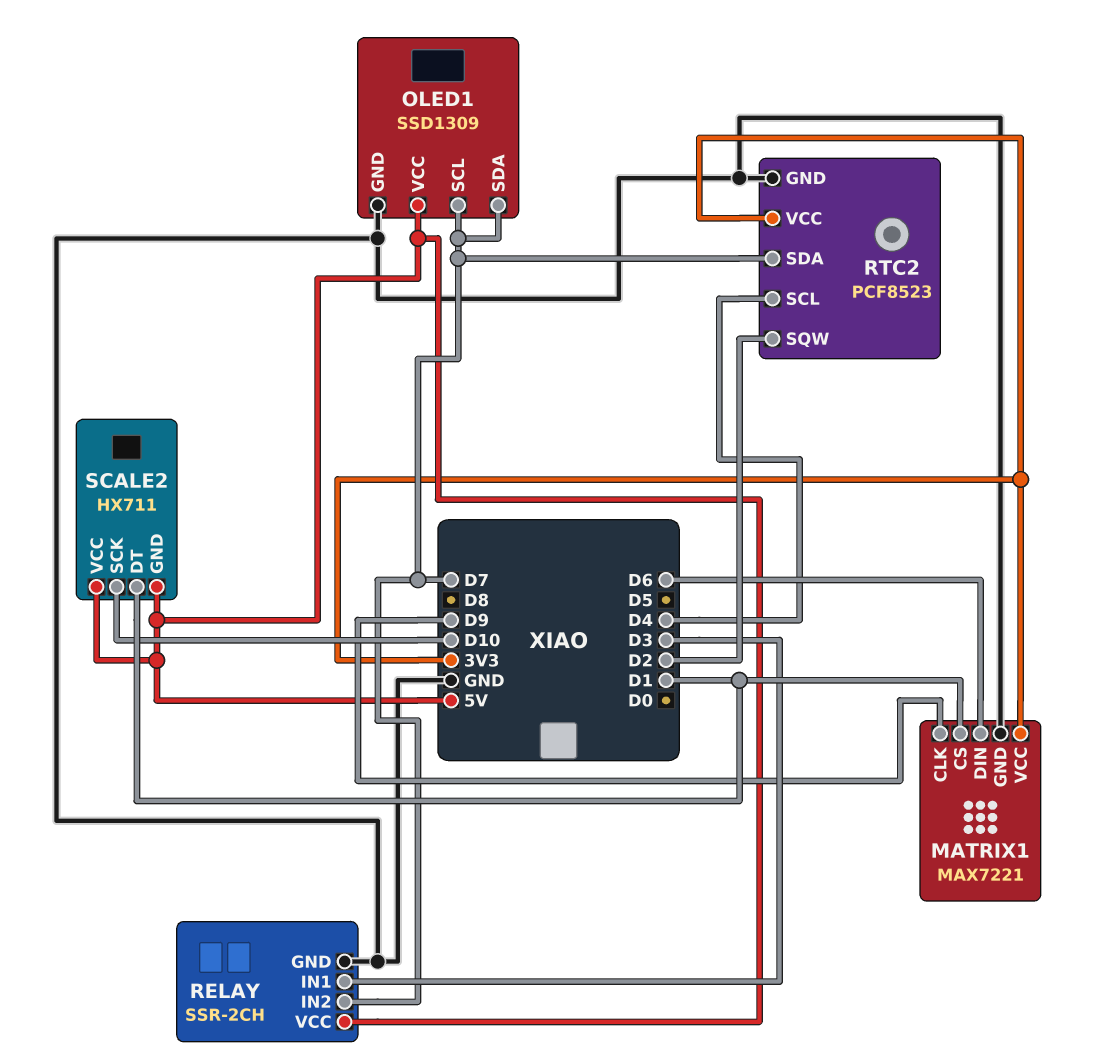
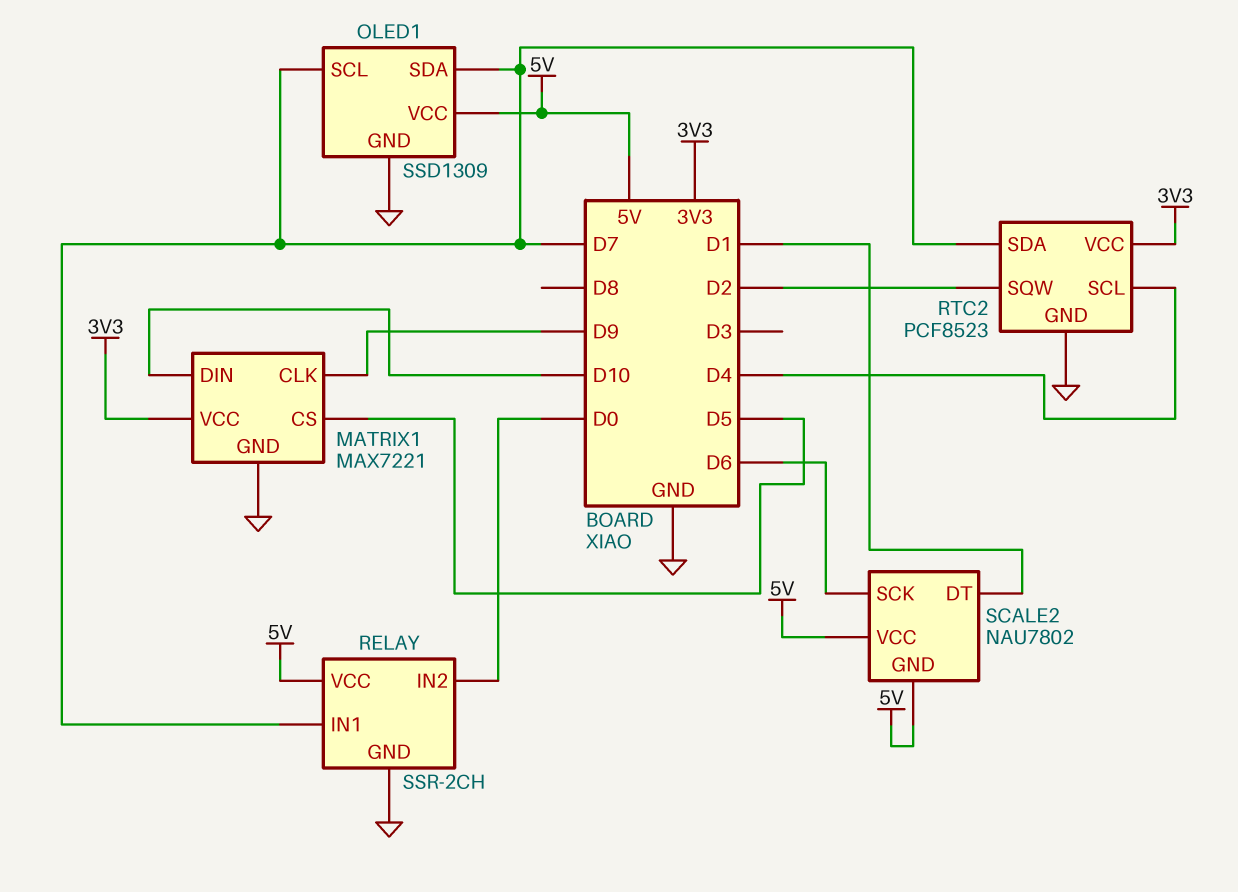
MATRIX1 pin CS: D1 -> D5
MATRIX1 pin DIN: D6 -> D10
RELAY pin IN1: D3 -> D7
RELAY pin IN2: D7 -> D0
SCALE2: HX711 -> NAU7802
SCALE2 pin SCK: D10 -> D6

